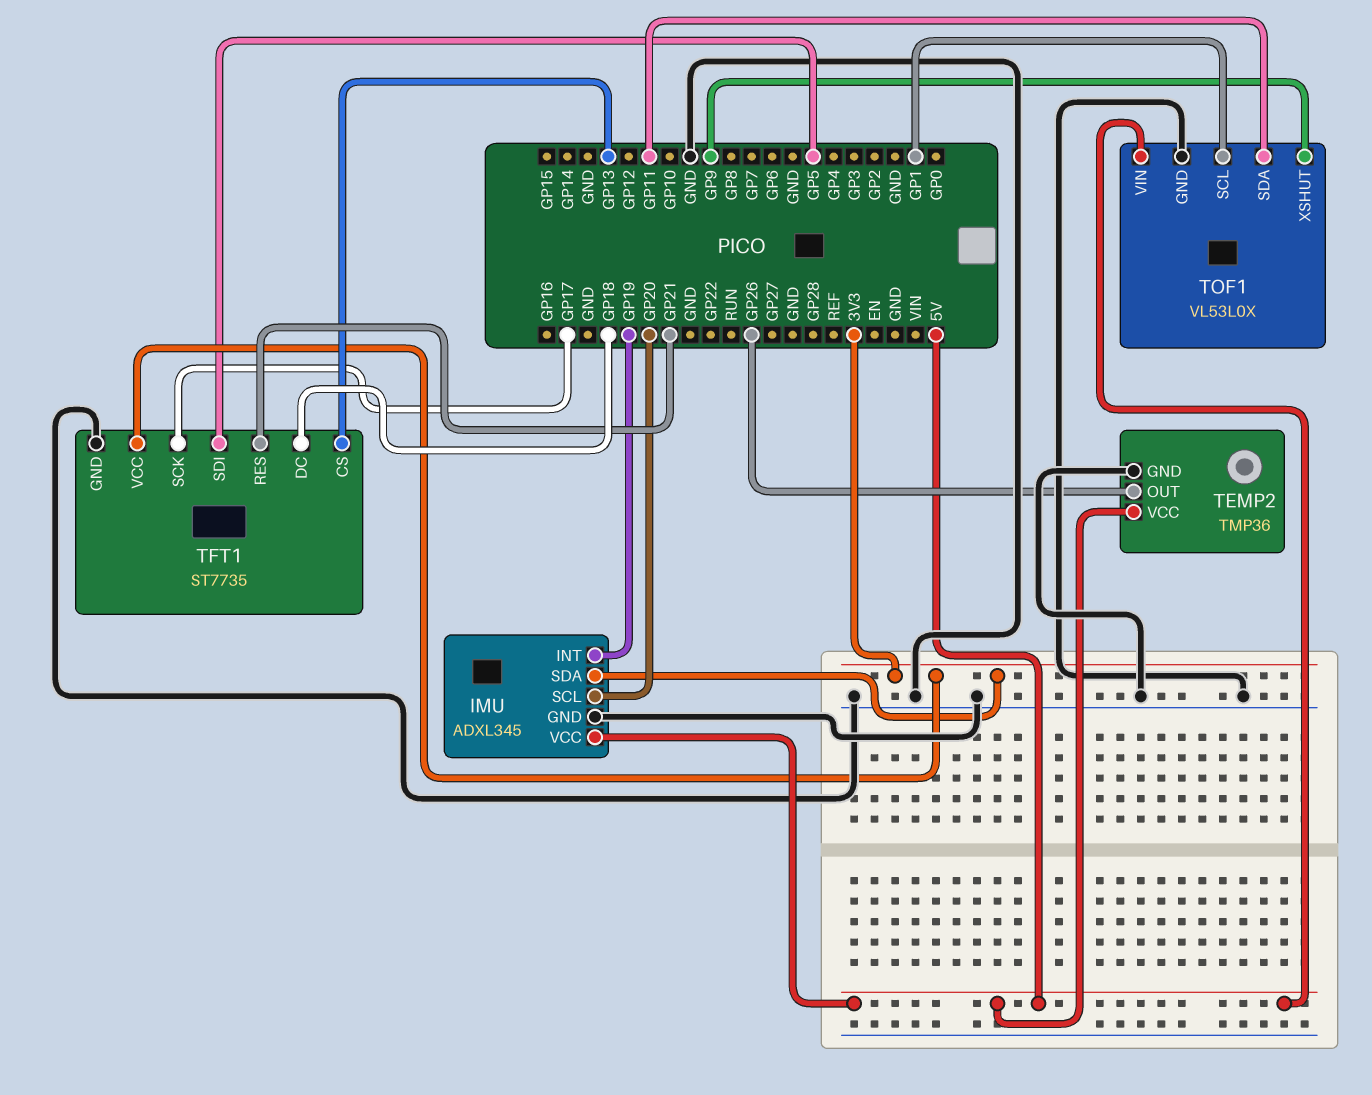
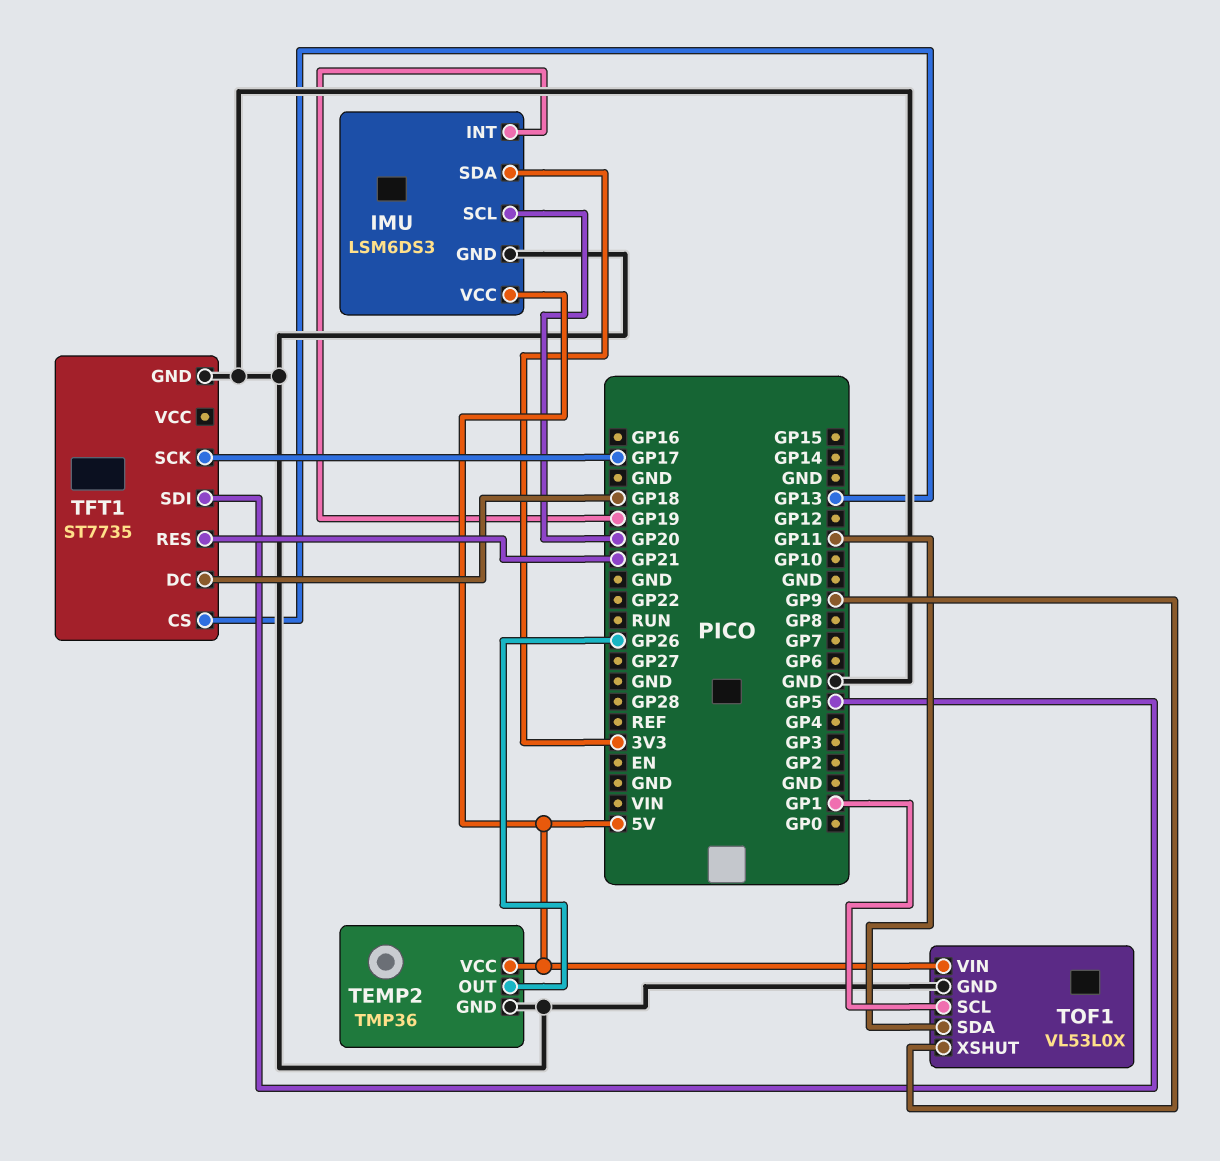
IMU: ADXL345 -> LSM6DS3
TFT1 pin VCC: 3V3 -> none

